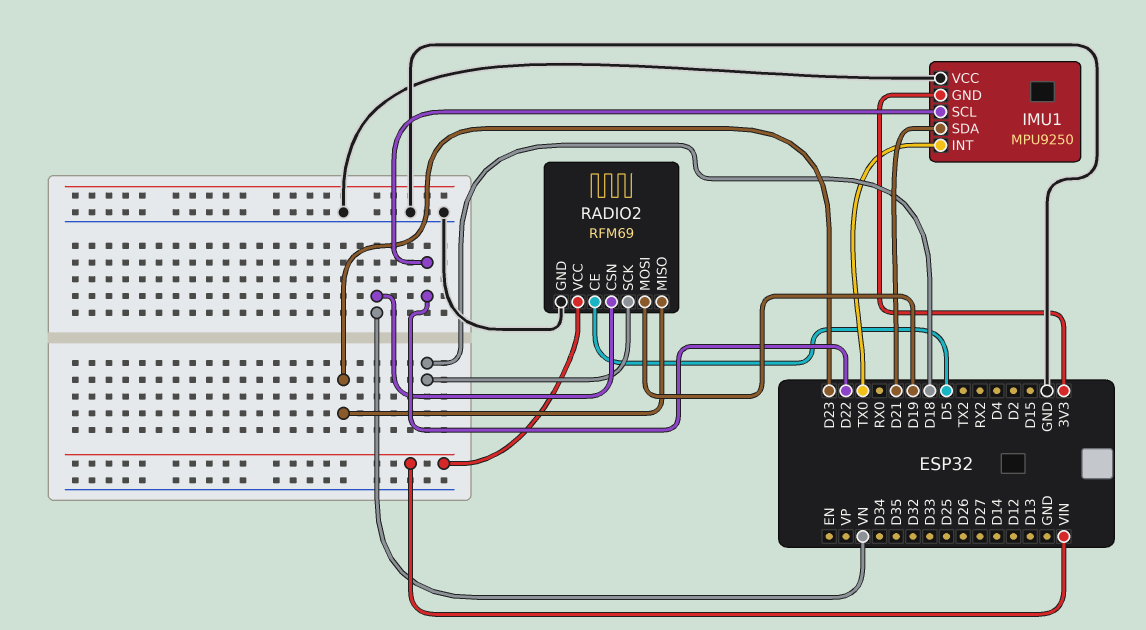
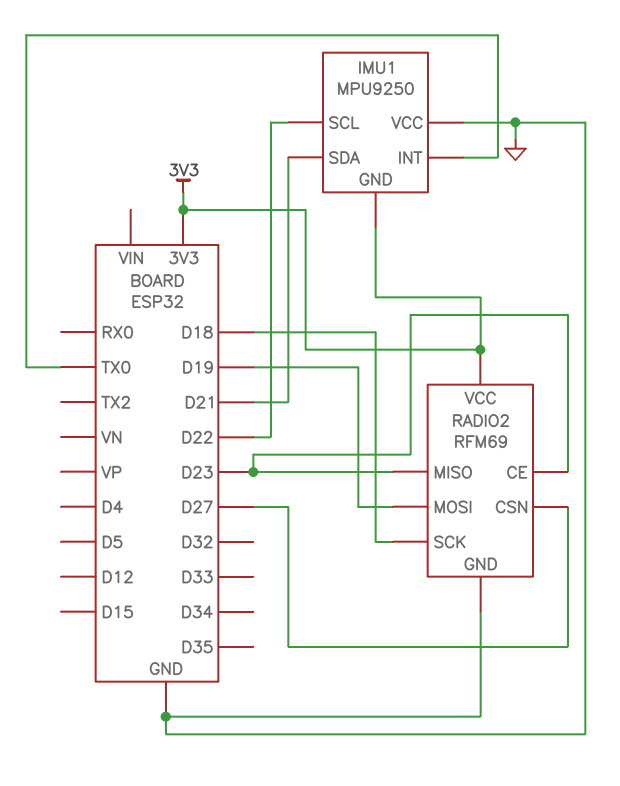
RADIO2 pin CE: D5 -> D23
RADIO2 pin CSN: VN -> D27
RADIO2 pin VCC: VIN -> 3V3

